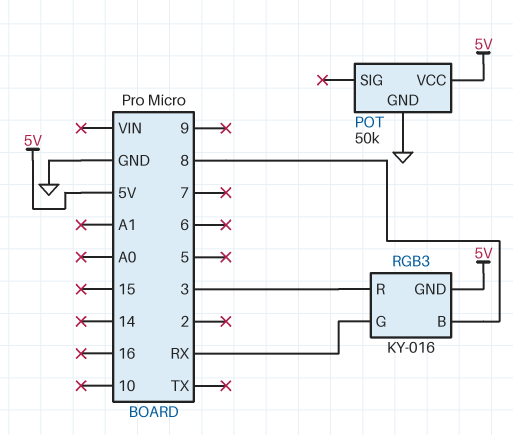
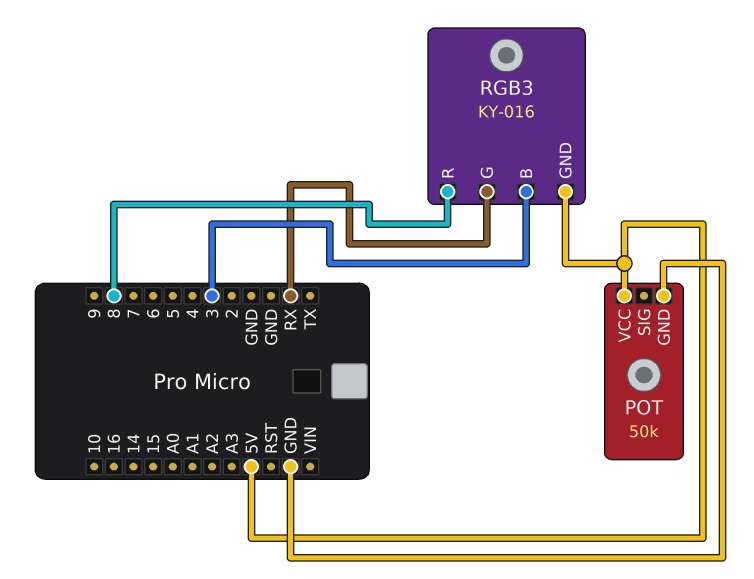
RGB3 pin B: 8 -> 3
RGB3 pin R: 3 -> 8

